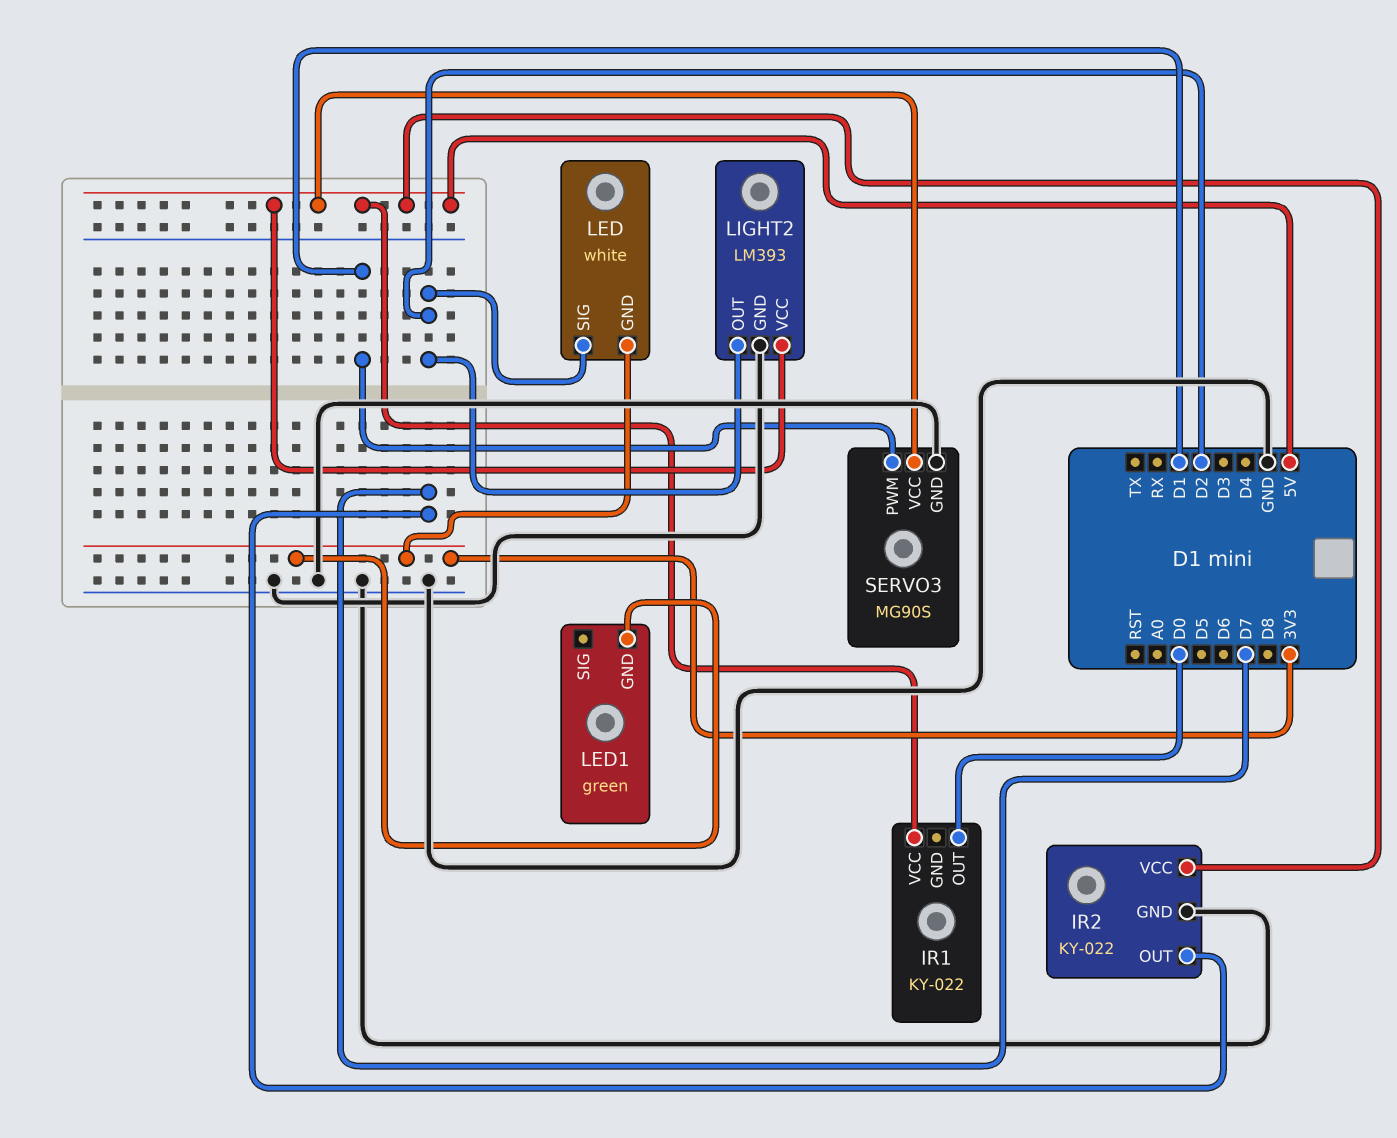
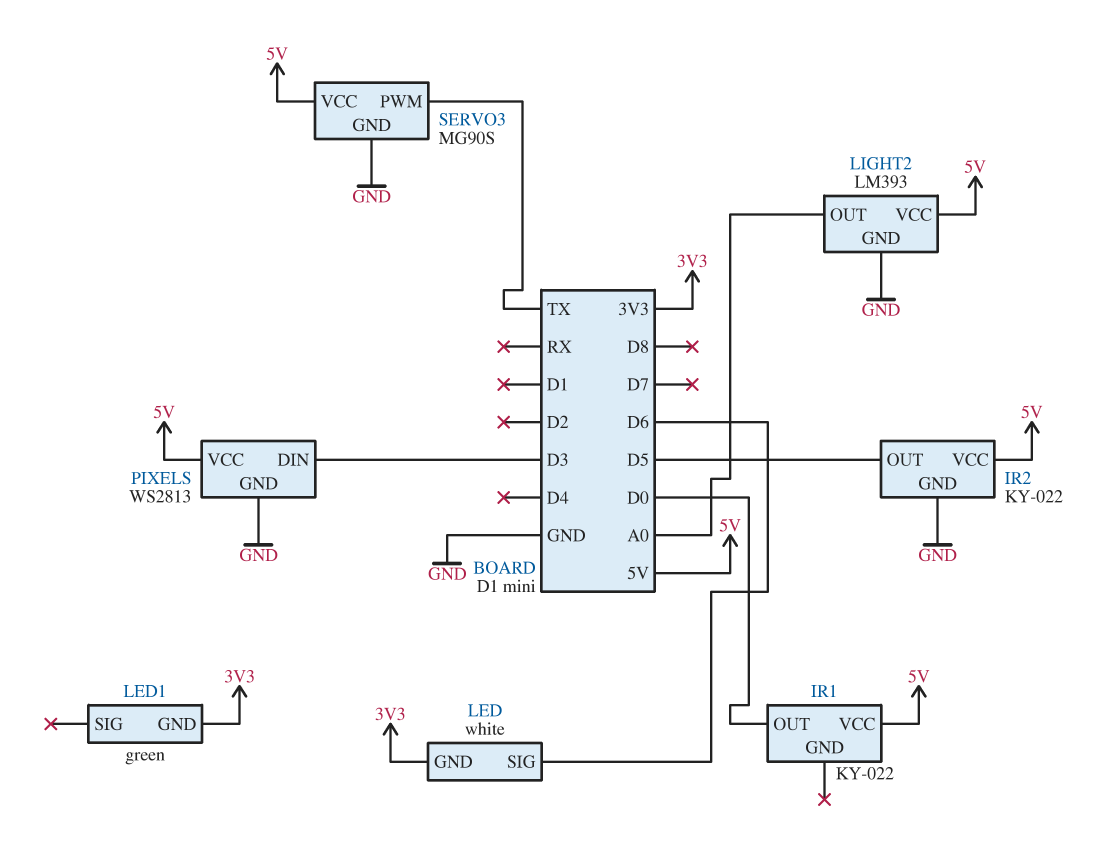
IR2 pin OUT: D7 -> D5
LED pin SIG: D2 -> D6
LIGHT2 pin OUT: D2 -> A0
PIXELS: none -> WS2813
PIXELS pin DIN: none -> D3
PIXELS pin GND: none -> GND
PIXELS pin VCC: none -> 5V
SERVO3 pin PWM: D1 -> TX

